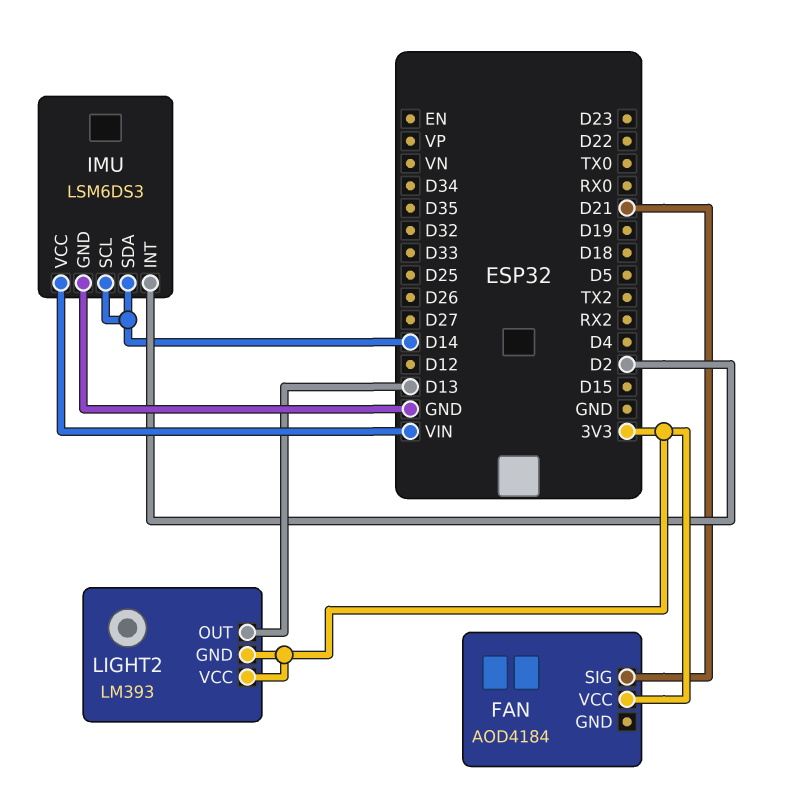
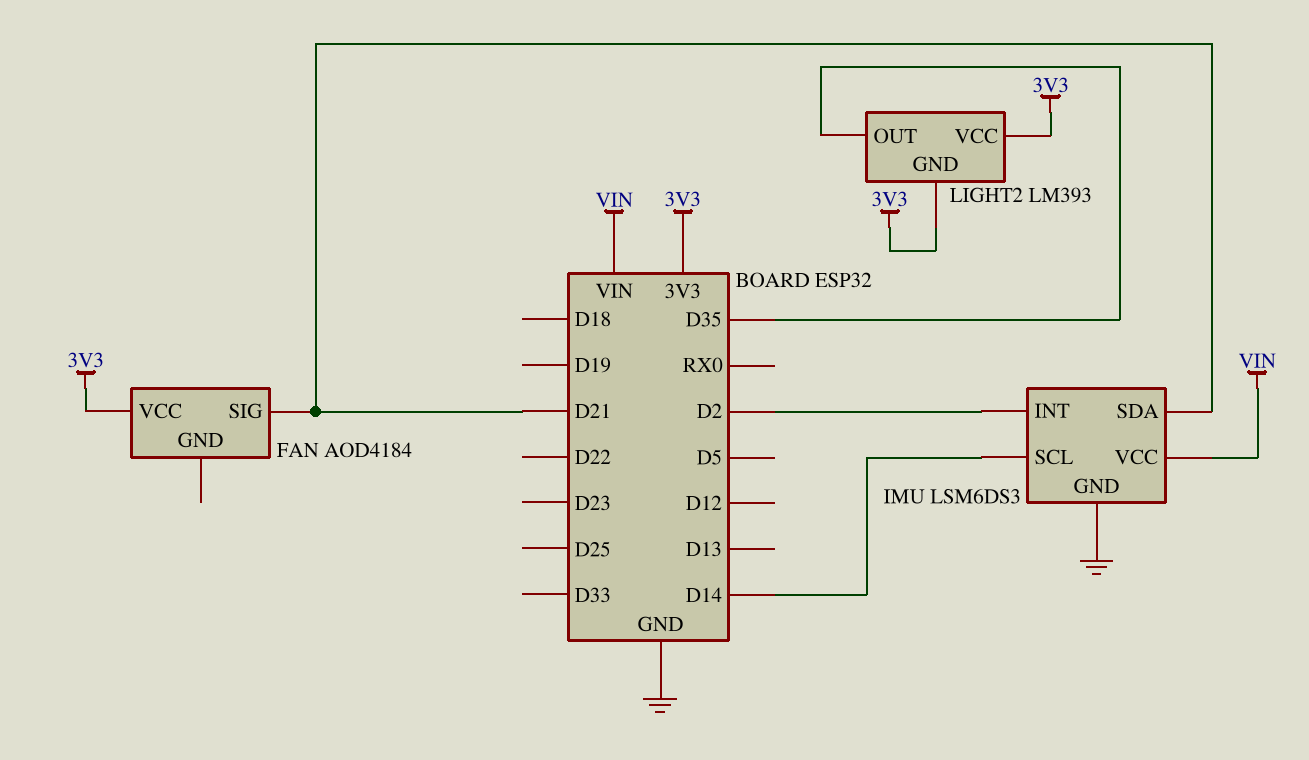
IMU pin SDA: D14 -> D21
LIGHT2 pin OUT: D13 -> D35

